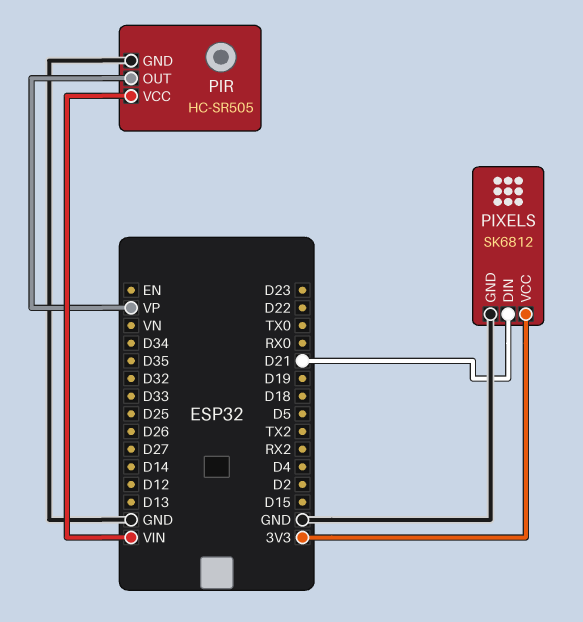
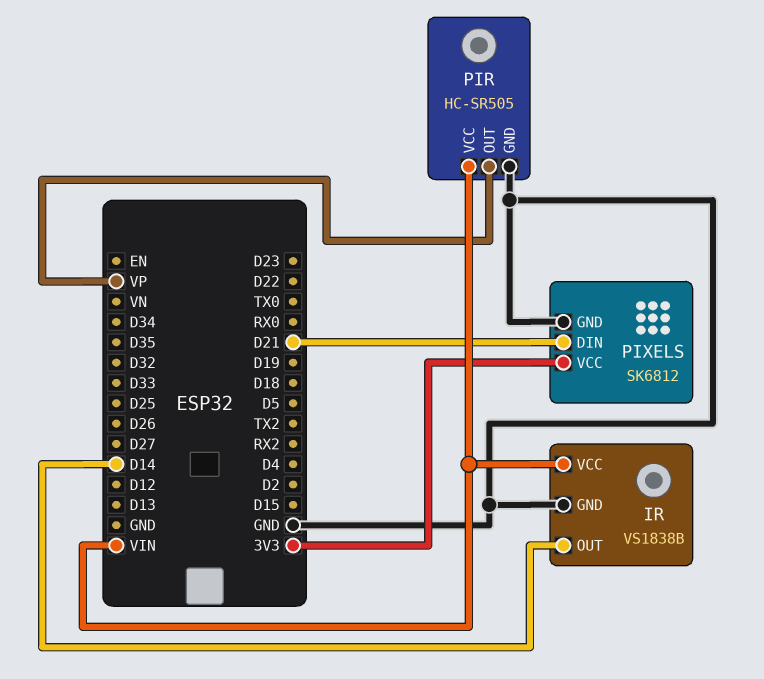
IR: none -> VS1838B
IR pin GND: none -> GND
IR pin OUT: none -> D14
IR pin VCC: none -> VIN

